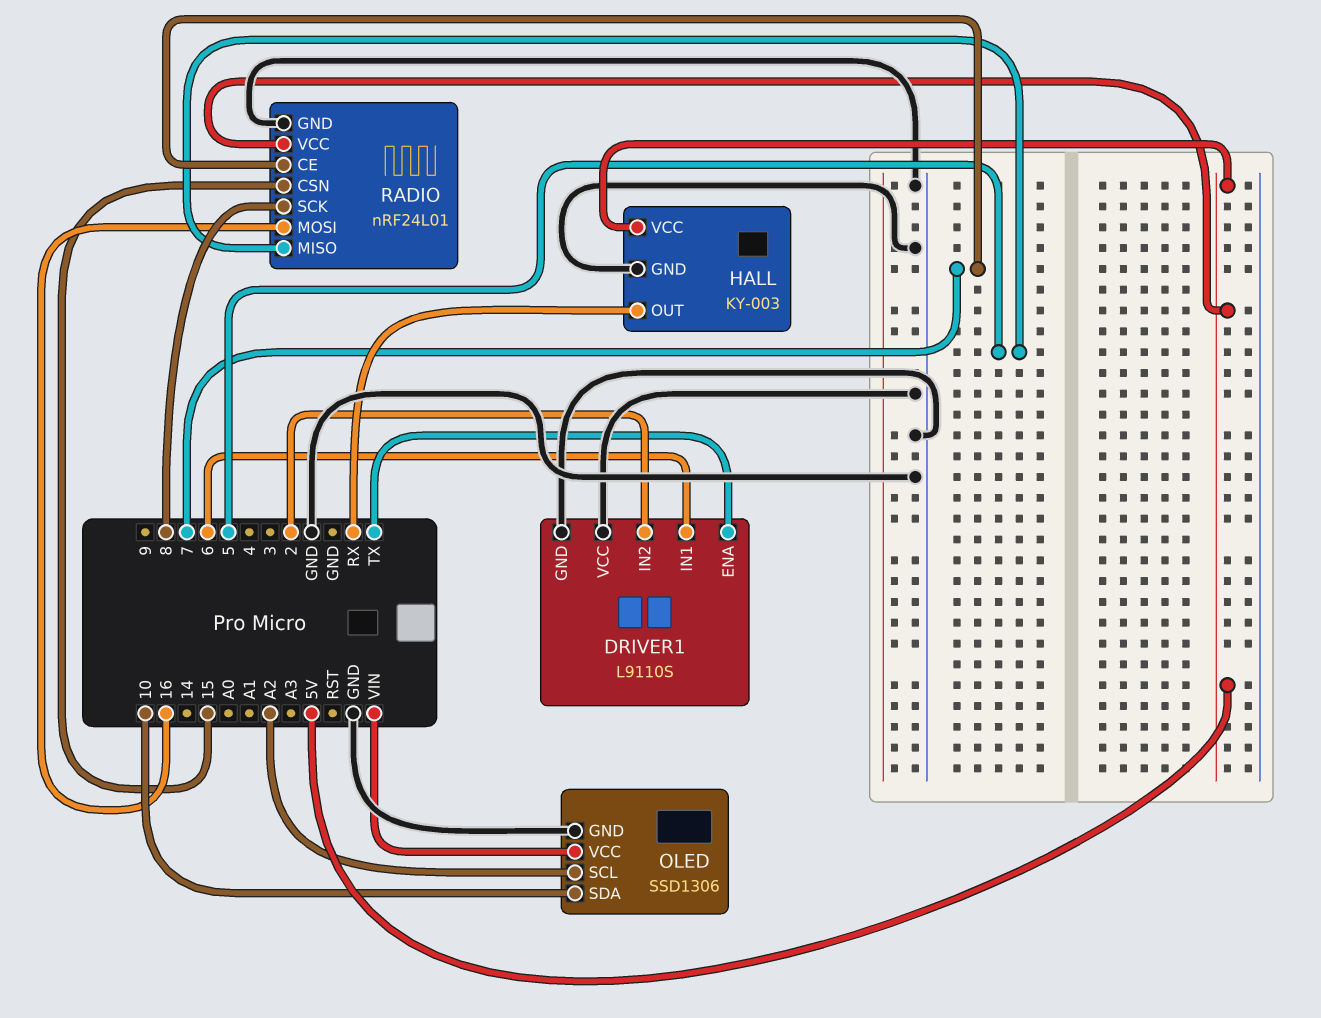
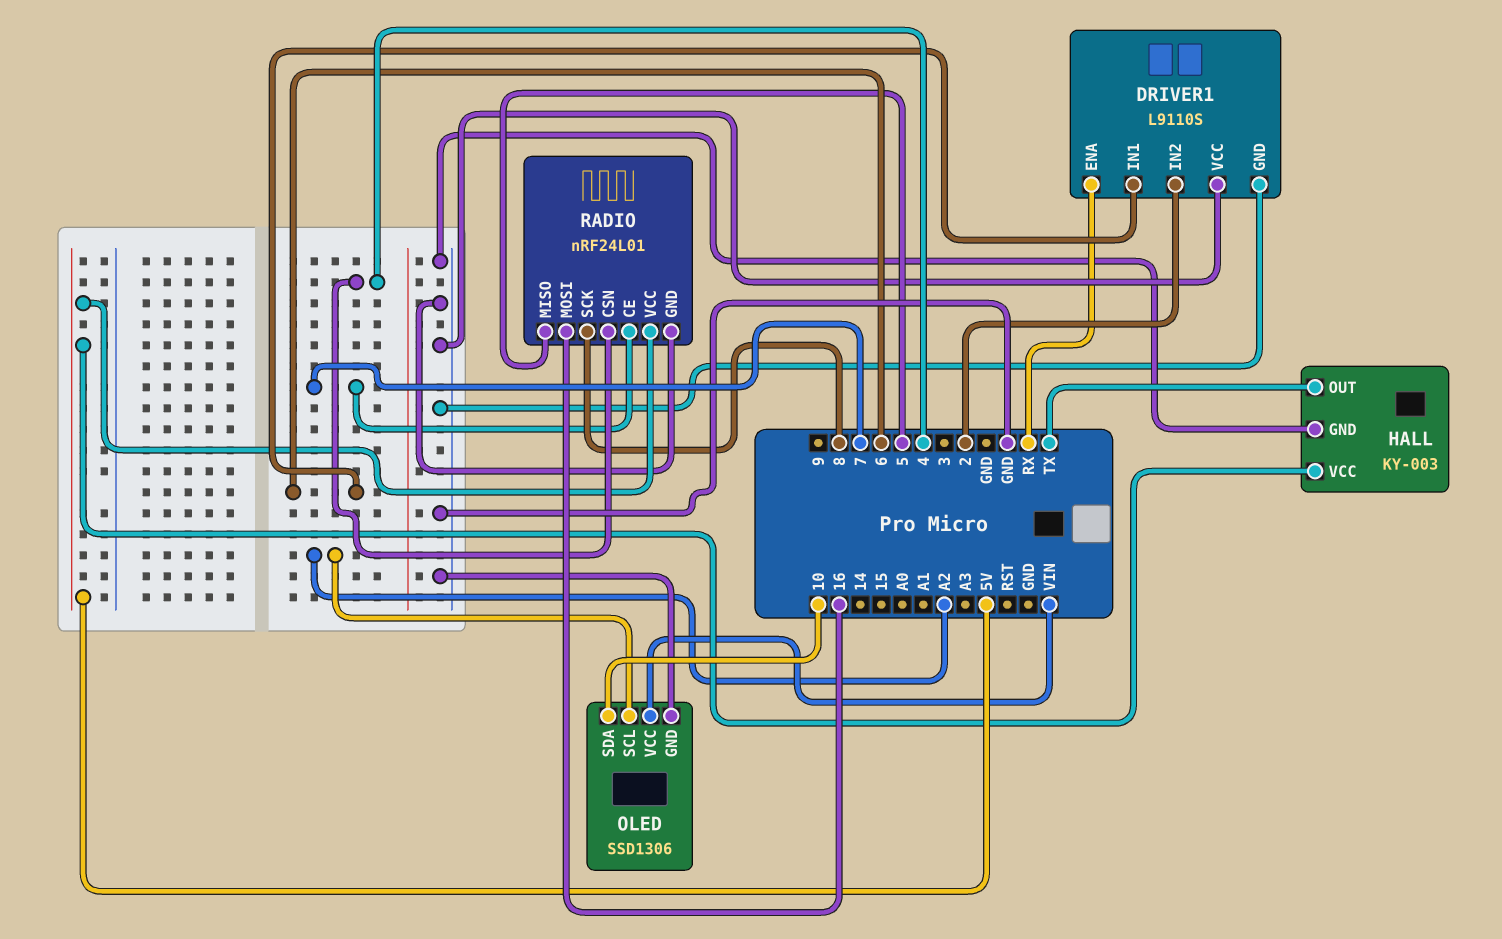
DRIVER1 pin ENA: TX -> RX
HALL pin OUT: RX -> TX
RADIO pin CSN: 15 -> 4

